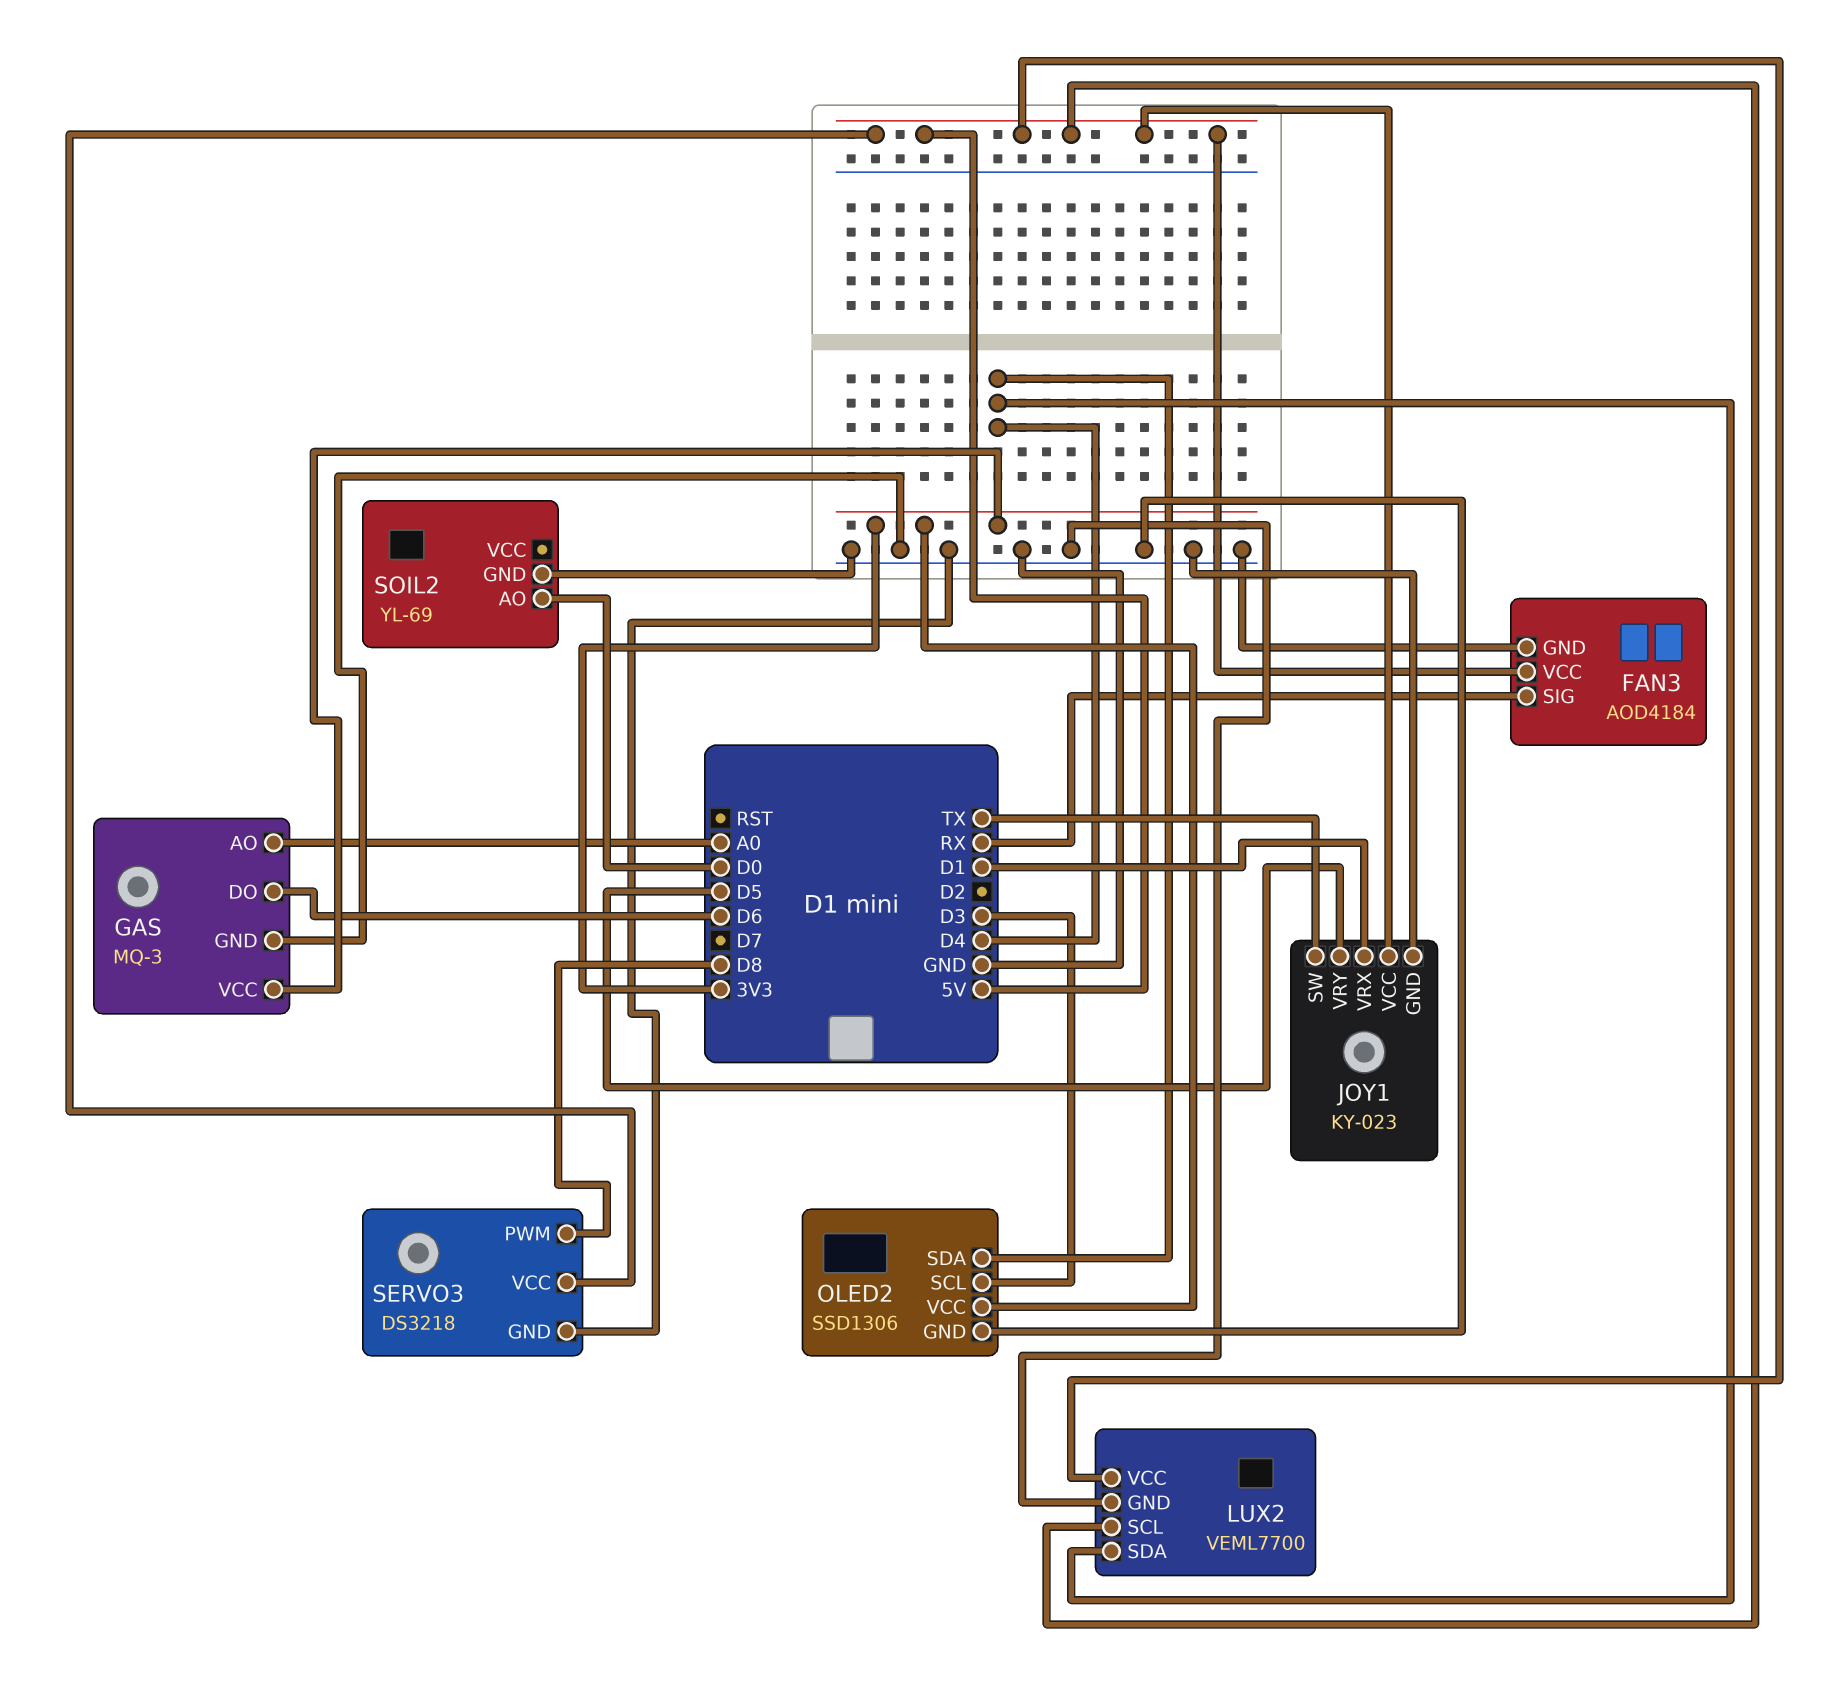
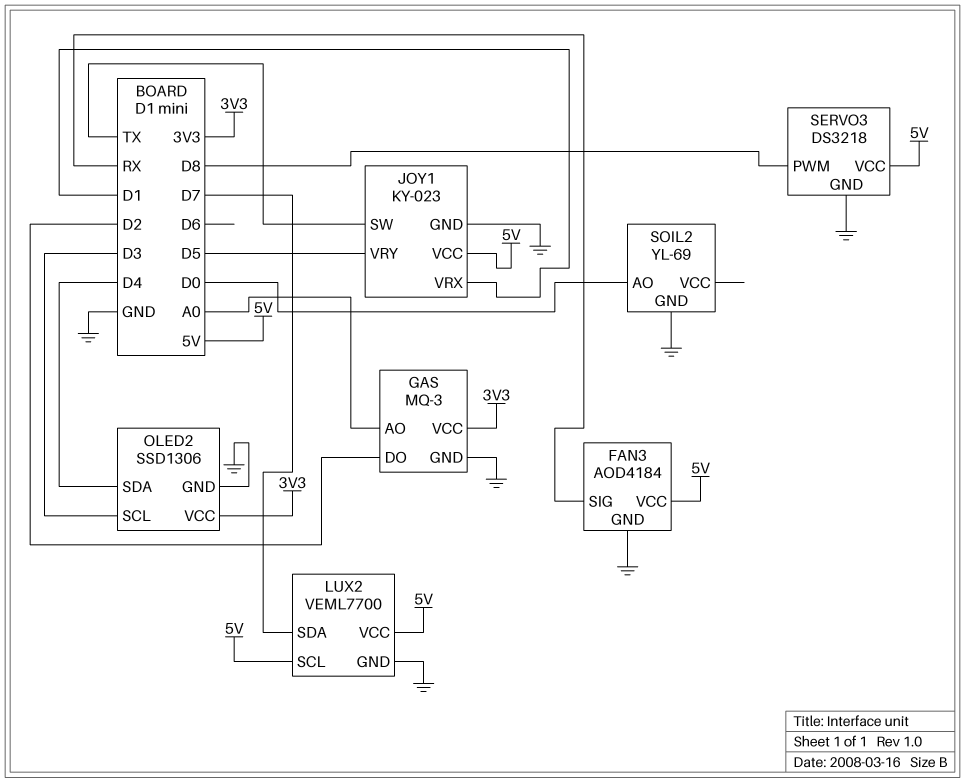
GAS pin DO: D6 -> D2
LUX2 pin SDA: D4 -> D7

